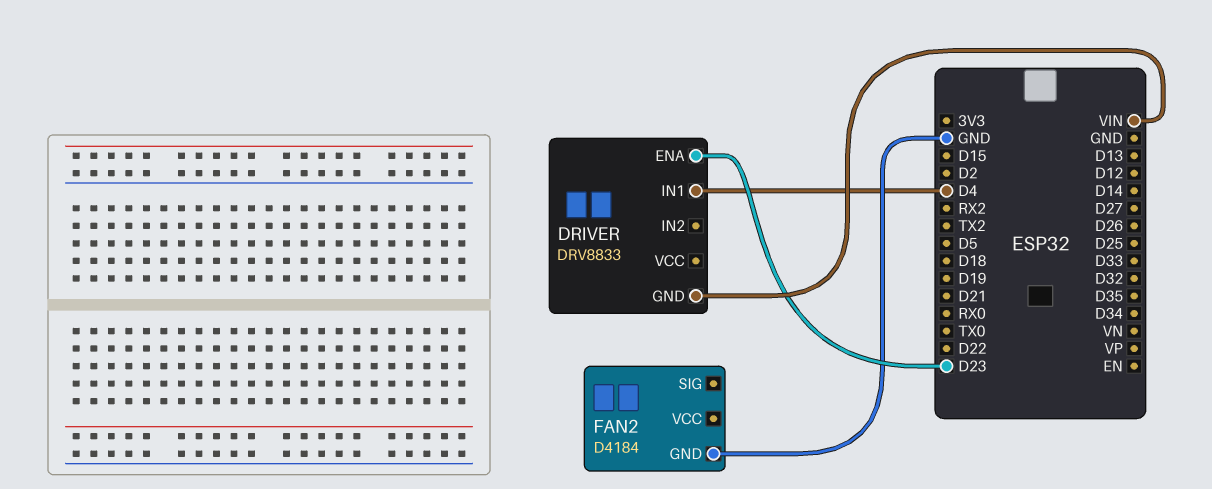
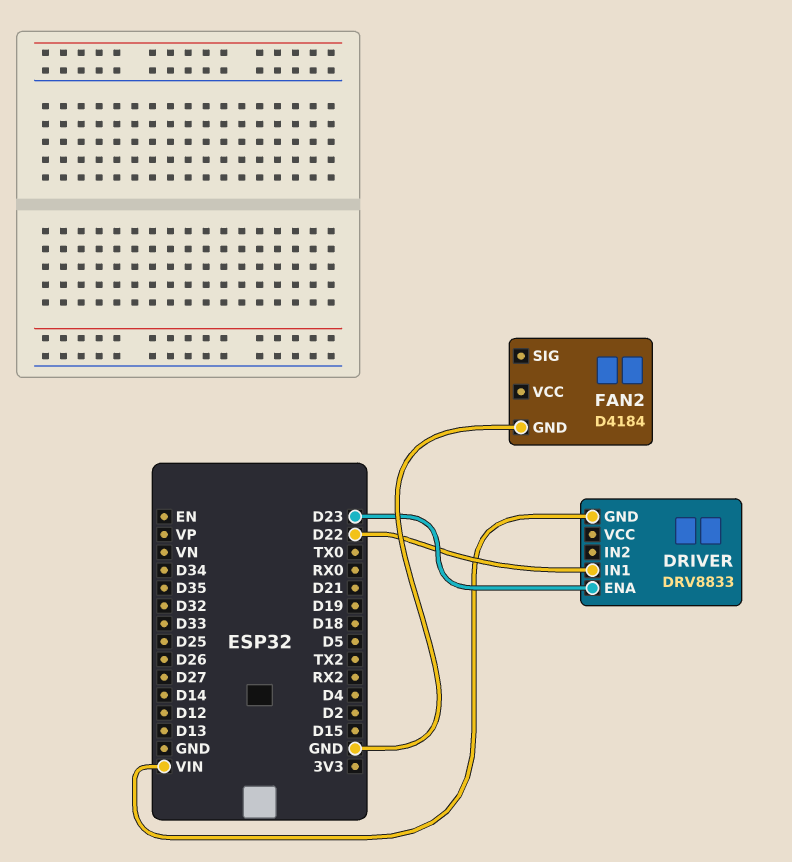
DRIVER pin IN1: D4 -> D22

